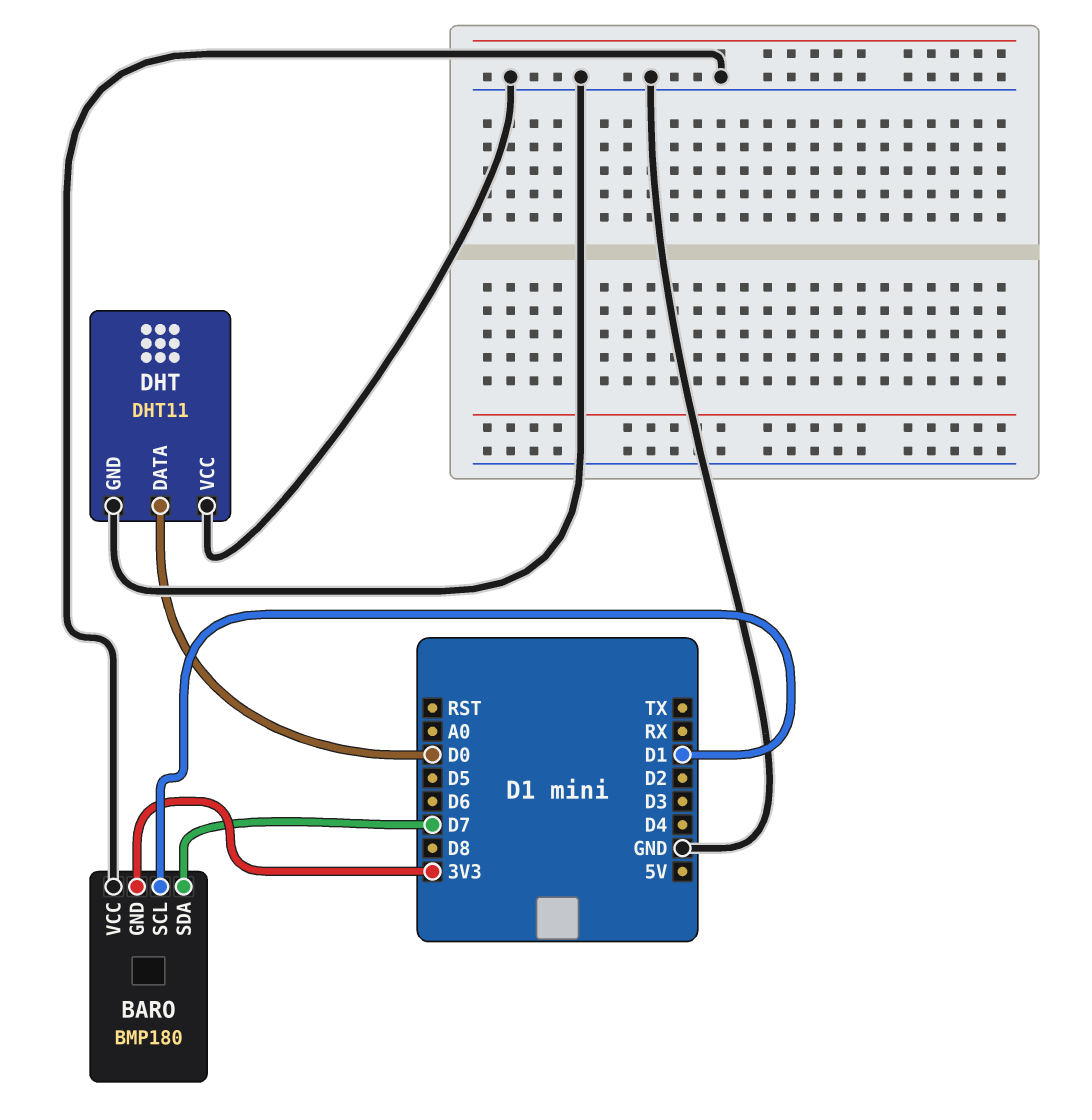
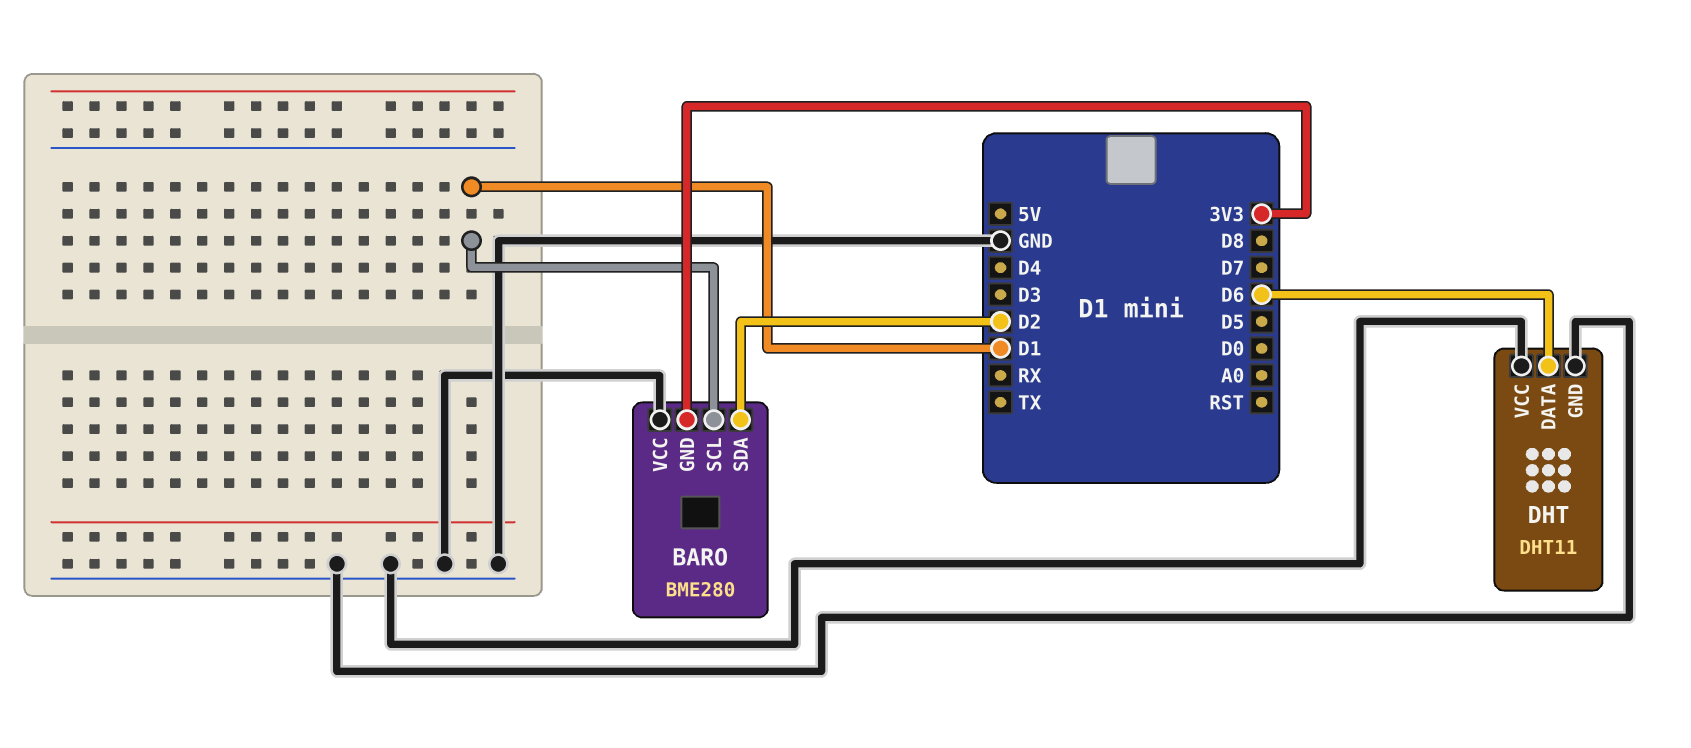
BARO: BMP180 -> BME280
BARO pin SDA: D7 -> D2
DHT pin DATA: D0 -> D6

